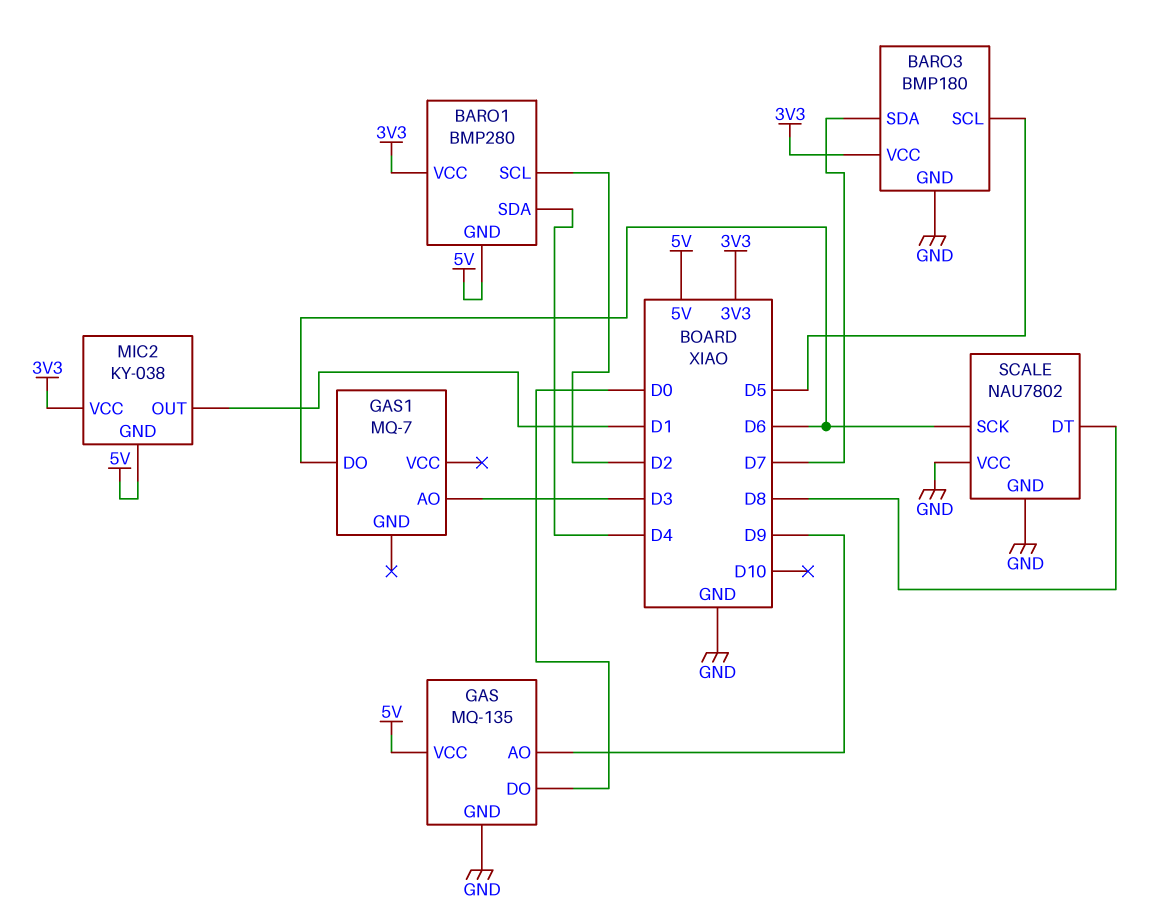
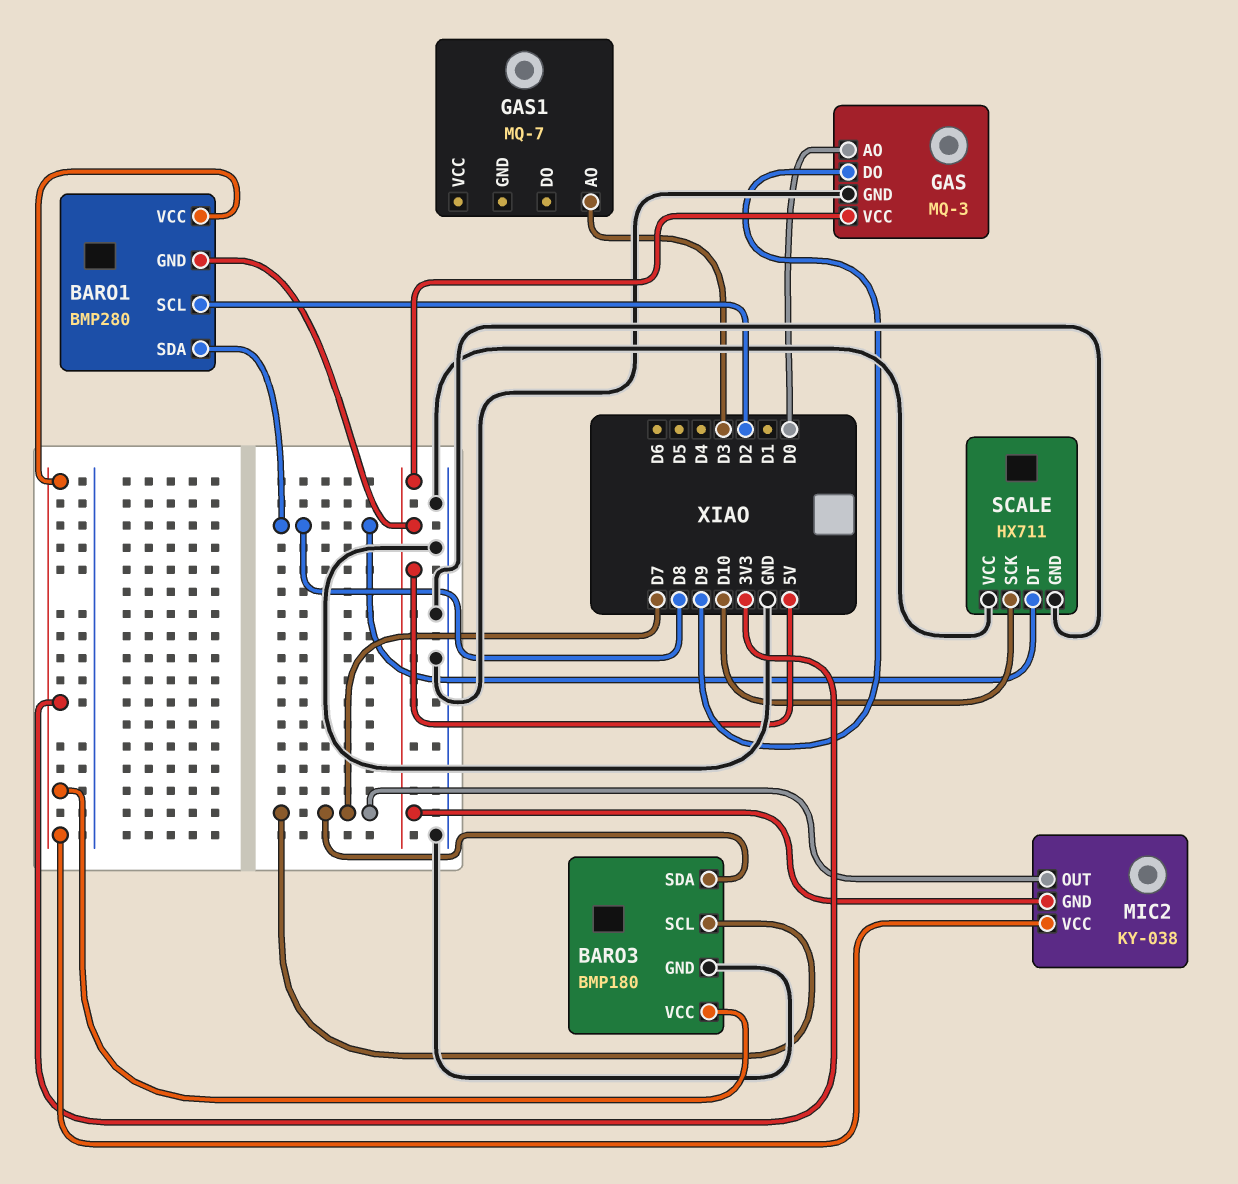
BARO1 pin SDA: D4 -> D8
BARO3 pin SCL: D5 -> D7
GAS: MQ-135 -> MQ-3
GAS pin AO: D9 -> D0
GAS pin DO: D0 -> D9
GAS1 pin DO: D6 -> none
MIC2 pin OUT: D1 -> D7
SCALE: NAU7802 -> HX711
SCALE pin SCK: D6 -> D10

